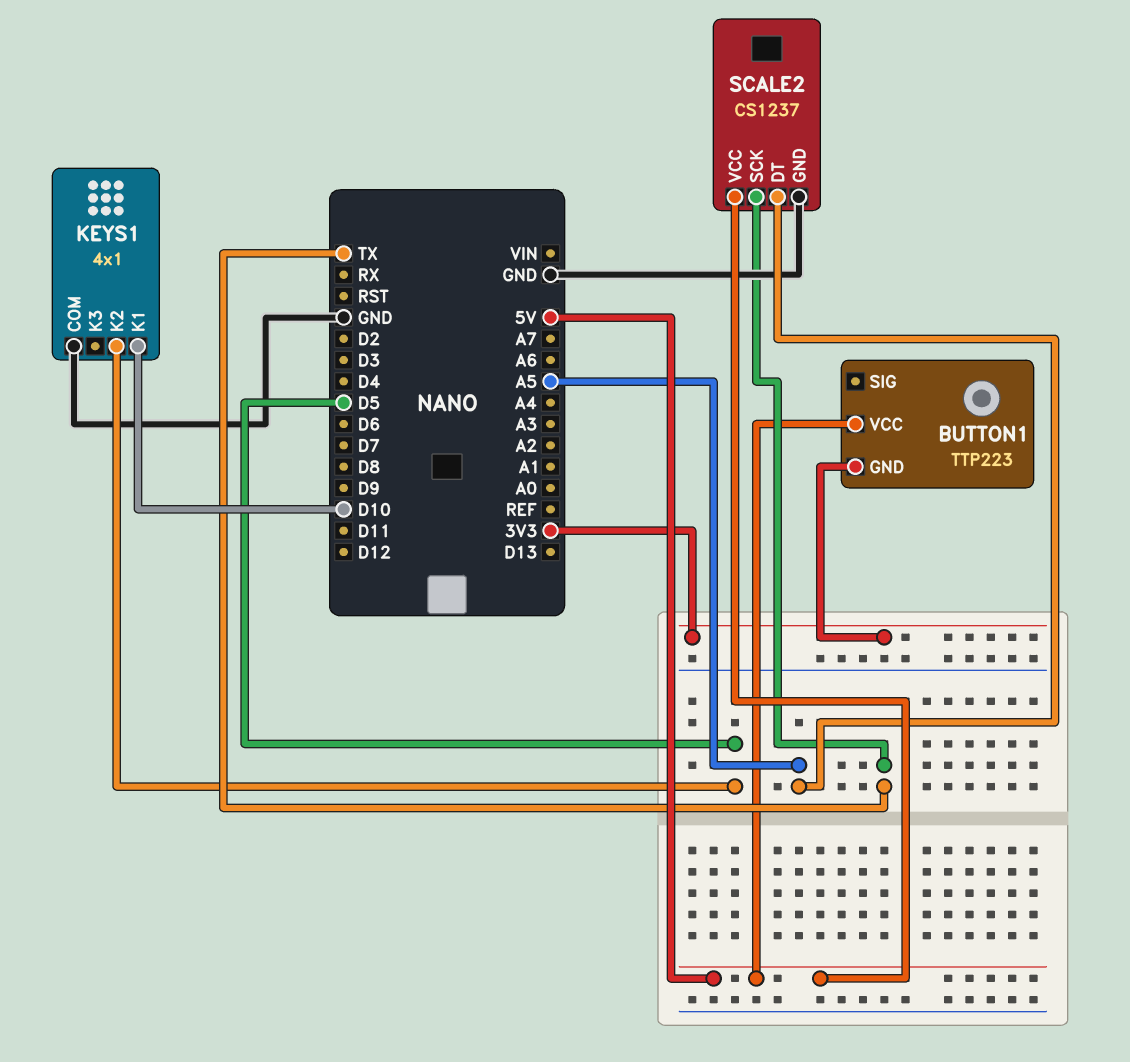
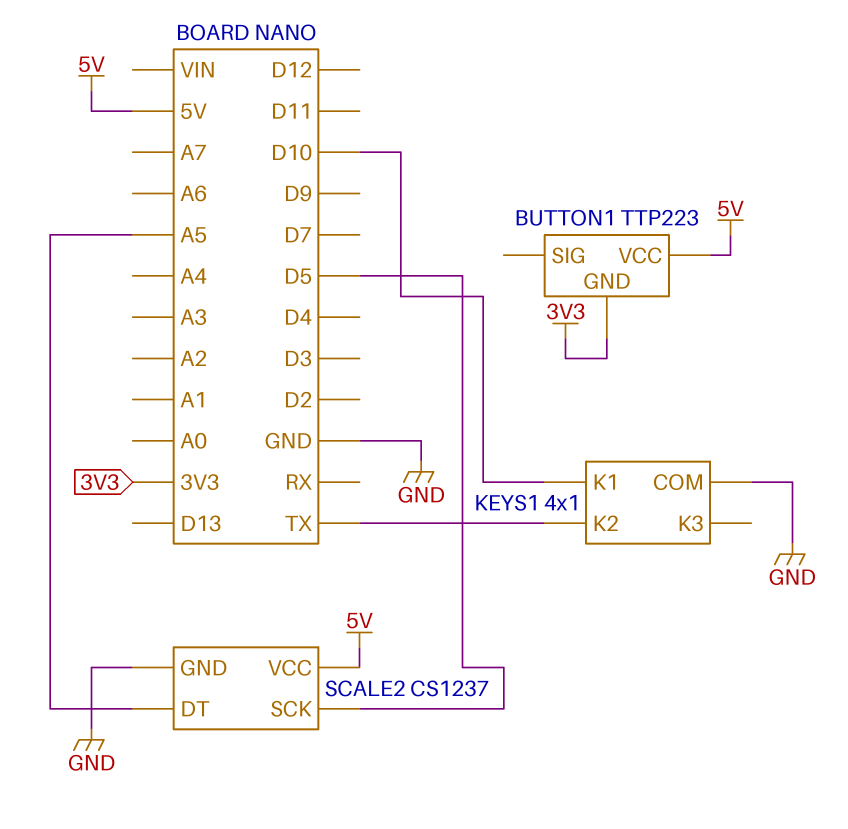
KEYS1 pin K2: D5 -> TX
SCALE2 pin SCK: TX -> D5

